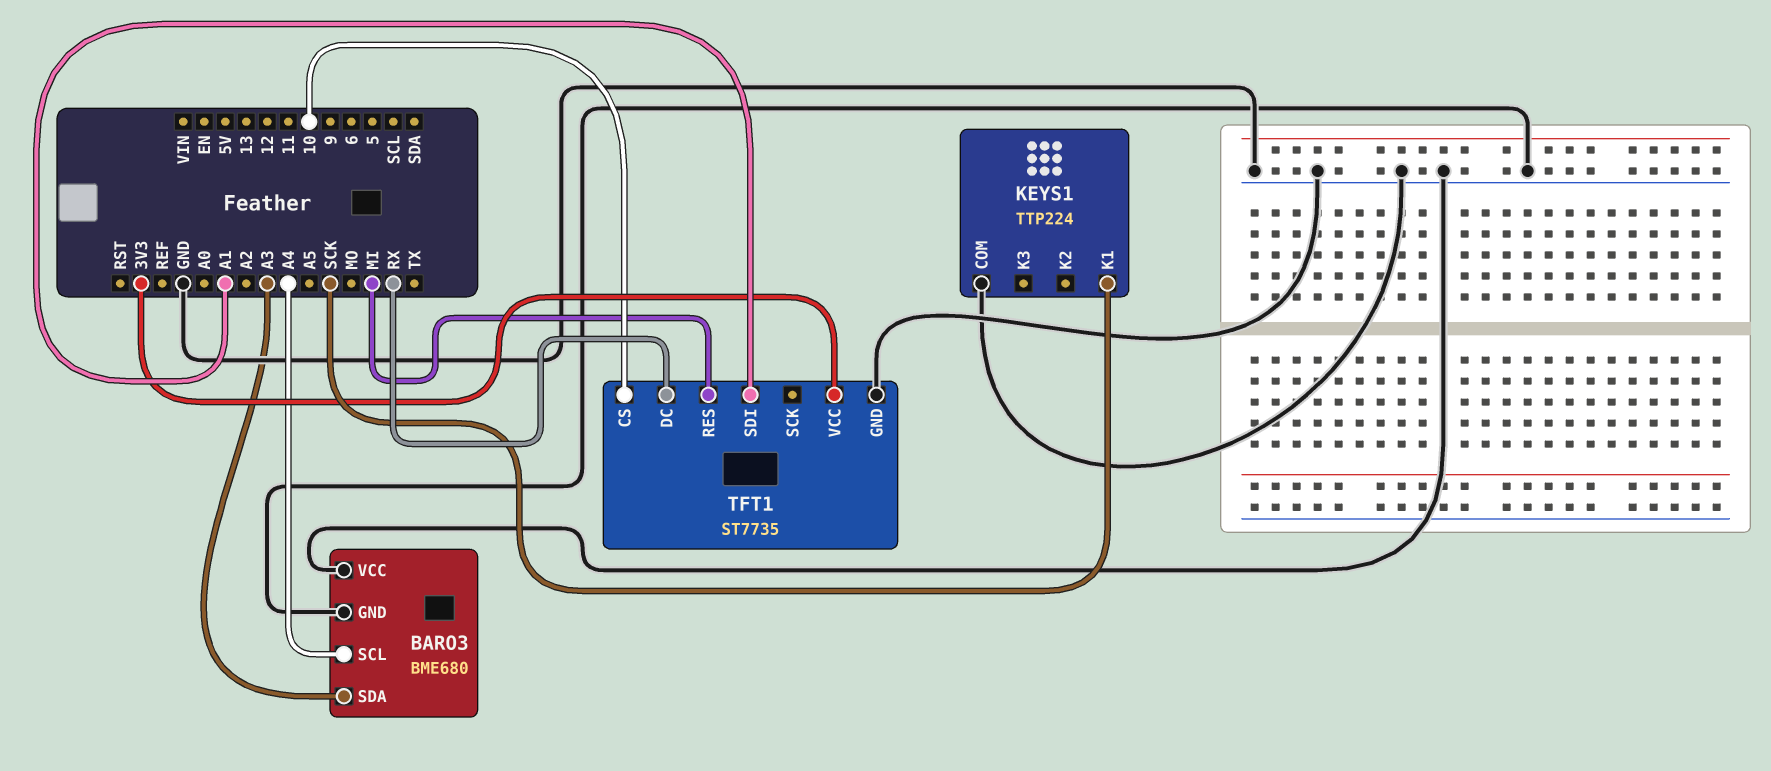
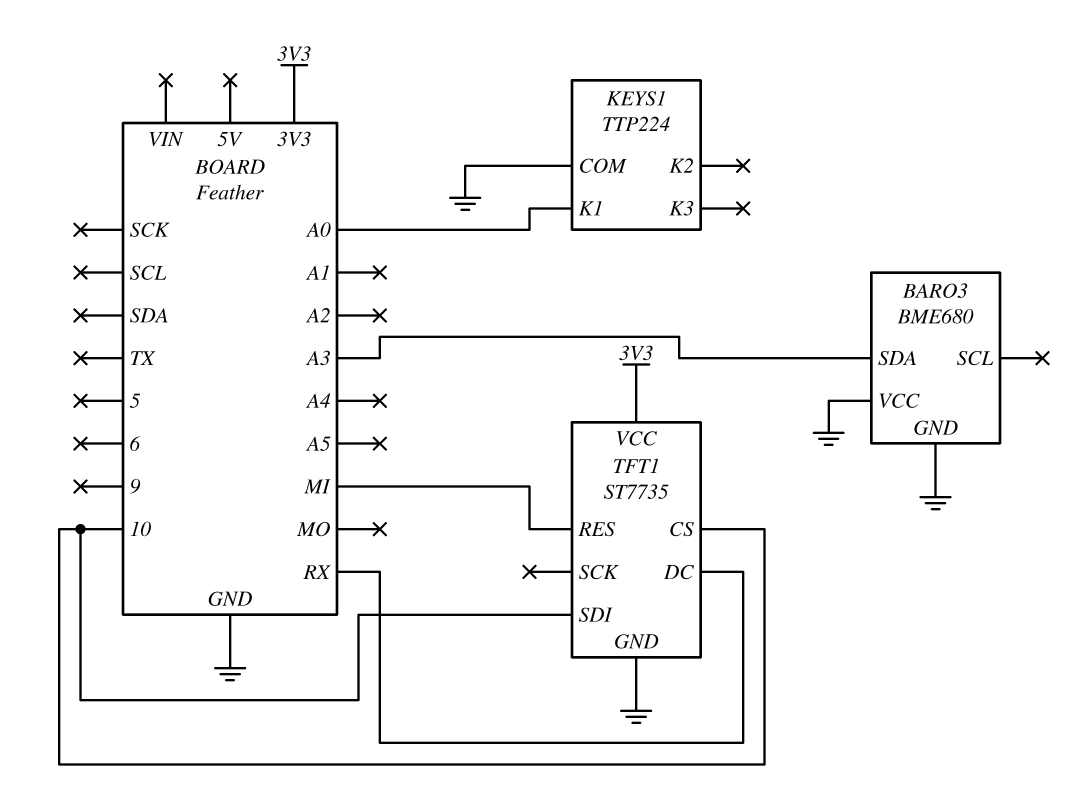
BARO3 pin SCL: A4 -> none
KEYS1 pin K1: SCK -> A0
TFT1 pin SDI: A1 -> 10

